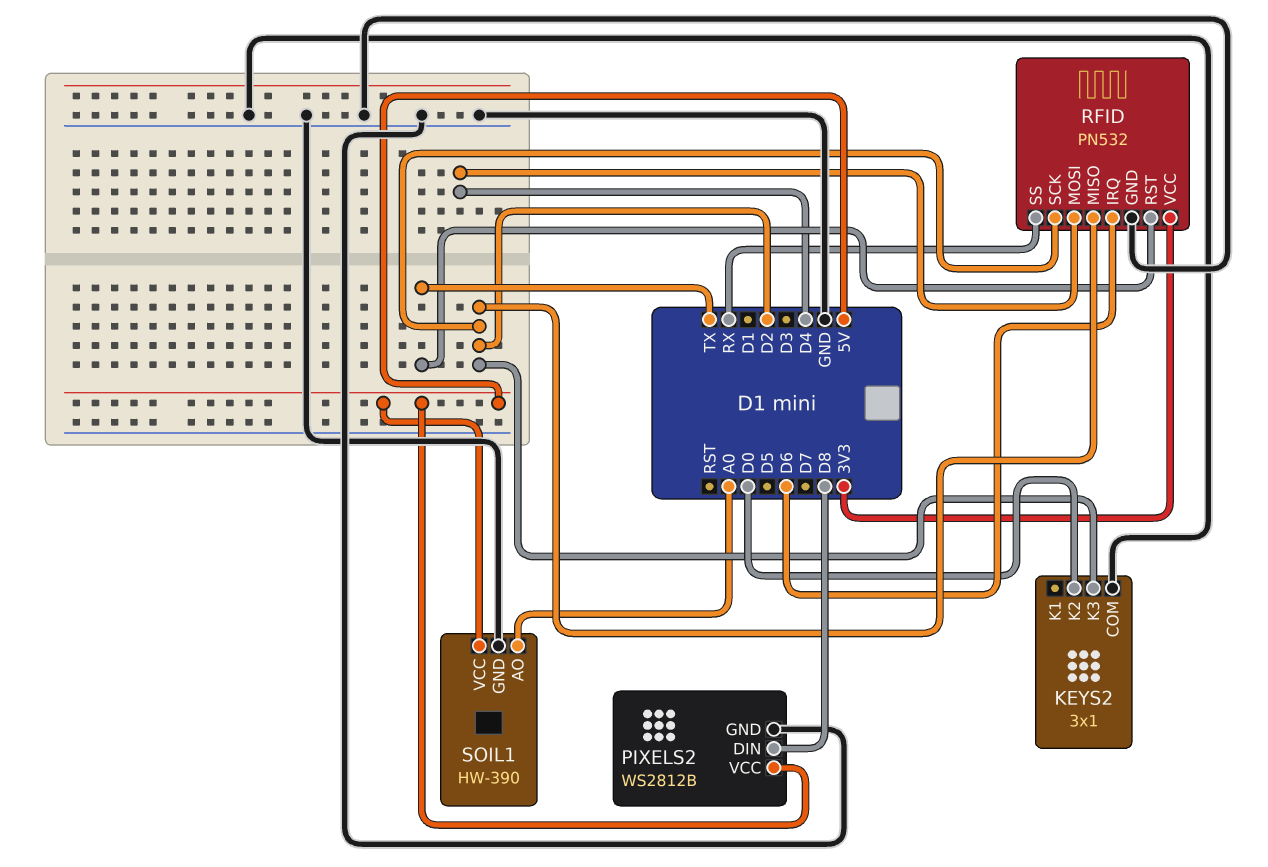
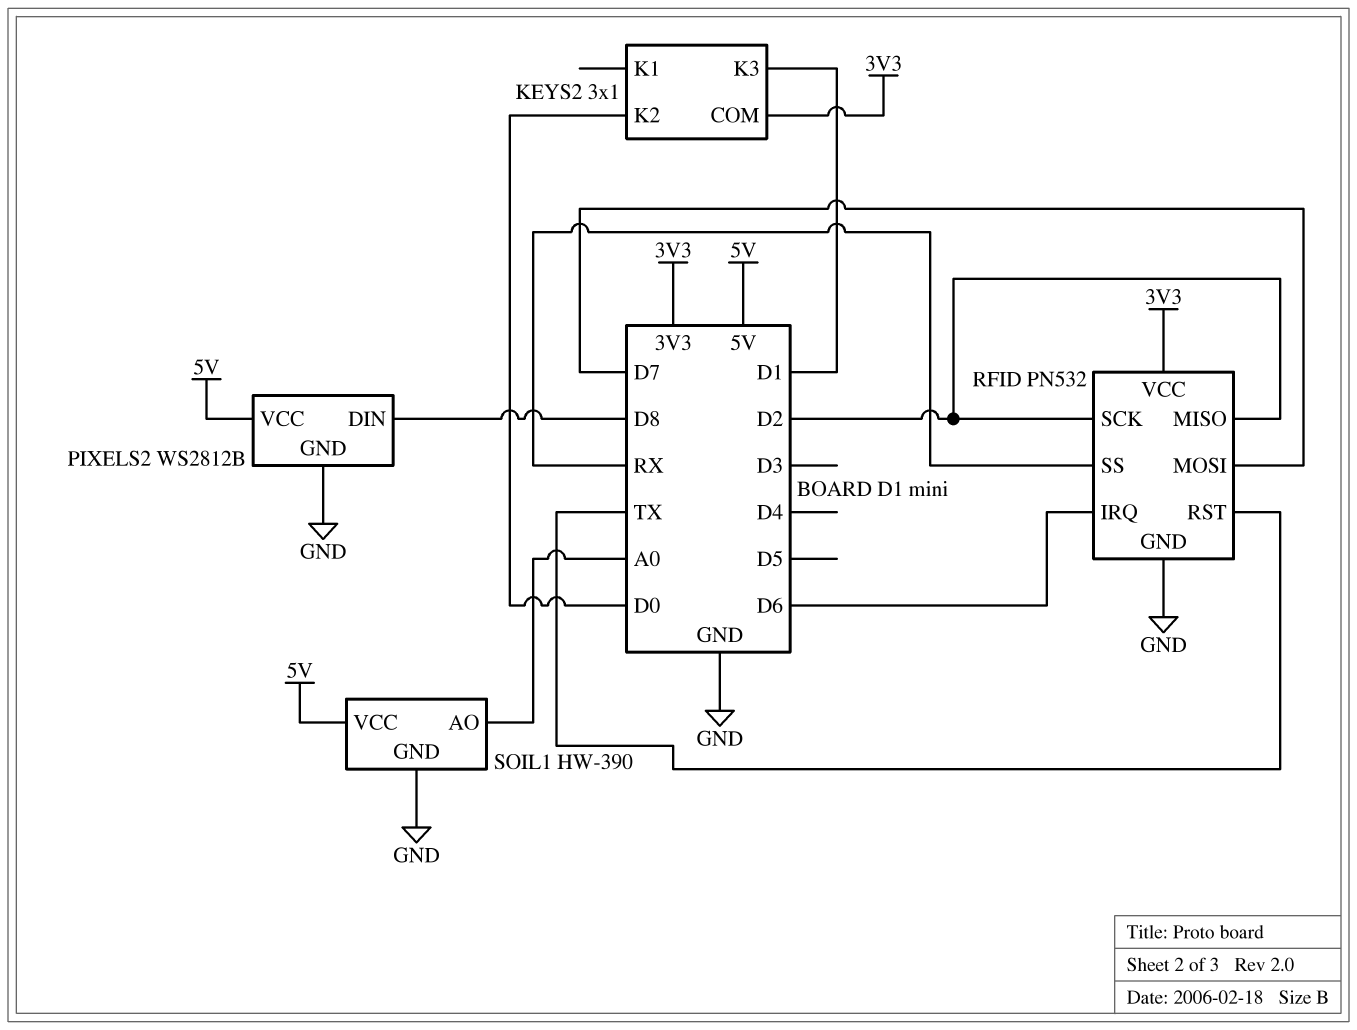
KEYS2 pin COM: GND -> 3V3
KEYS2 pin K3: D2 -> D1
RFID pin MOSI: D4 -> D7

